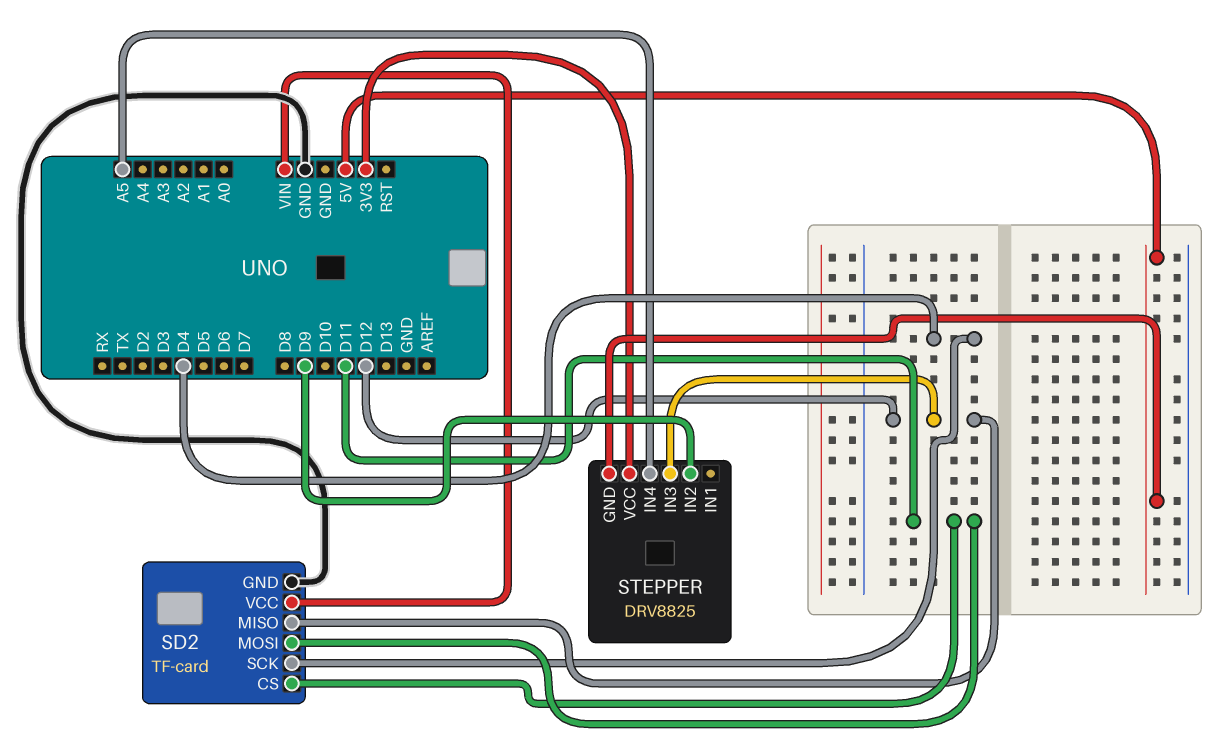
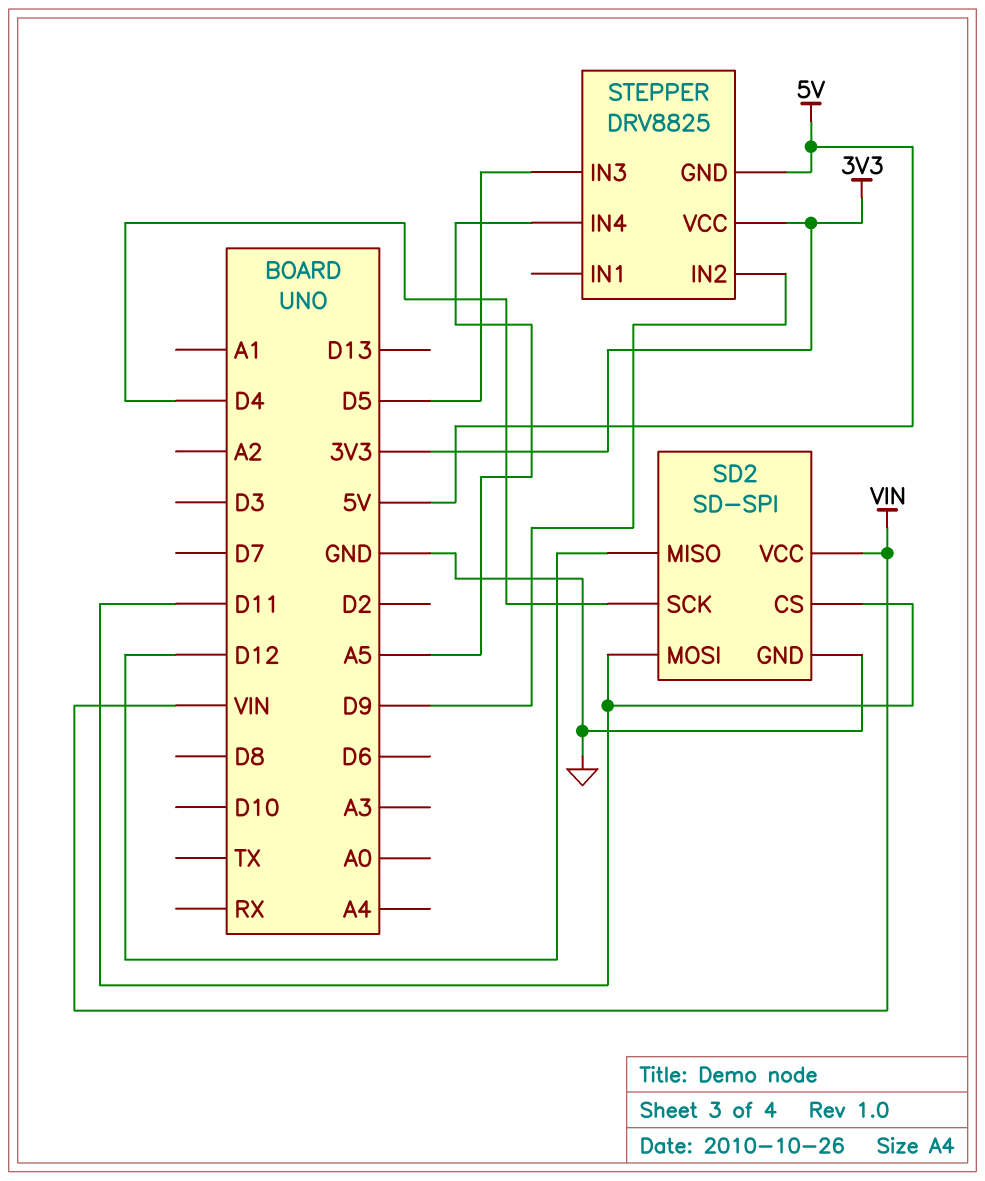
SD2: TF-card -> SD-SPI
STEPPER pin IN3: D12 -> D5

